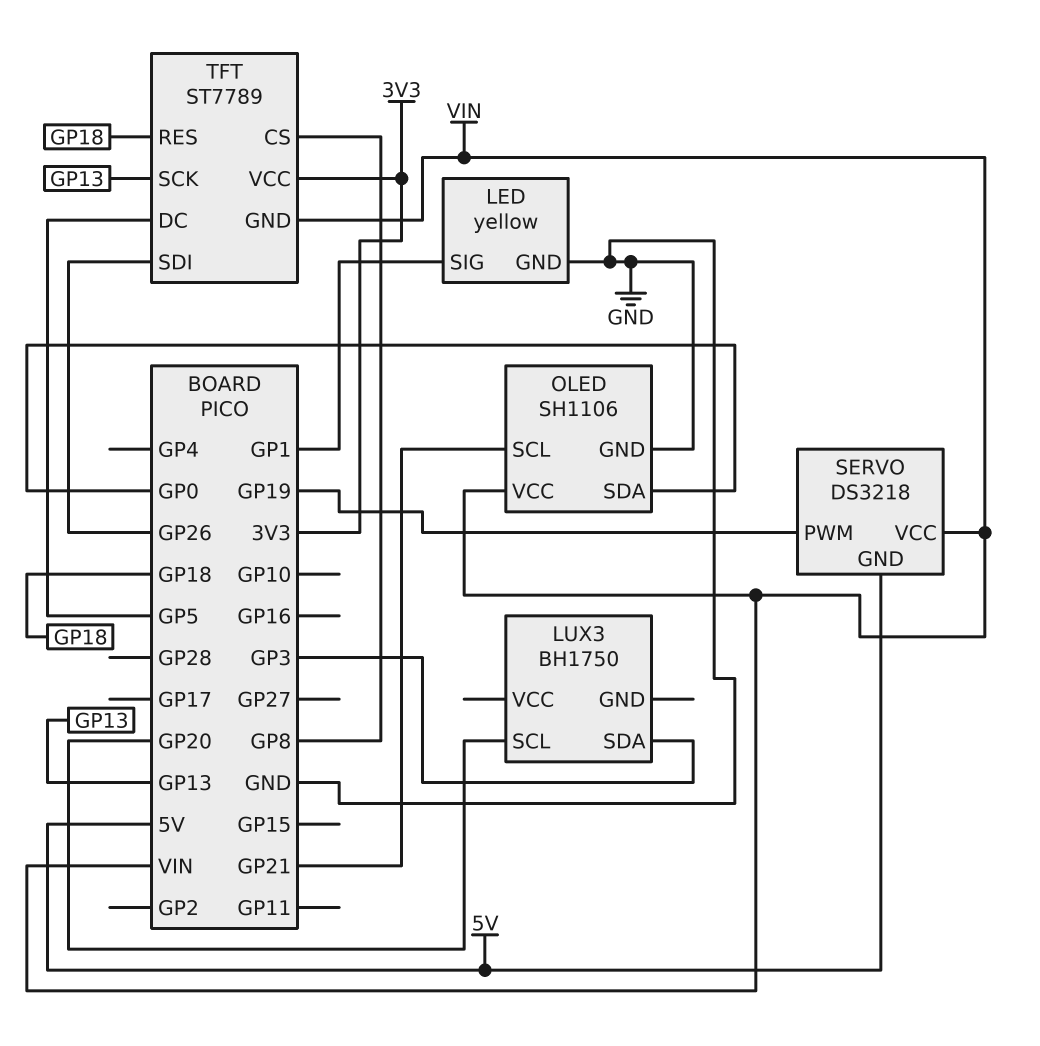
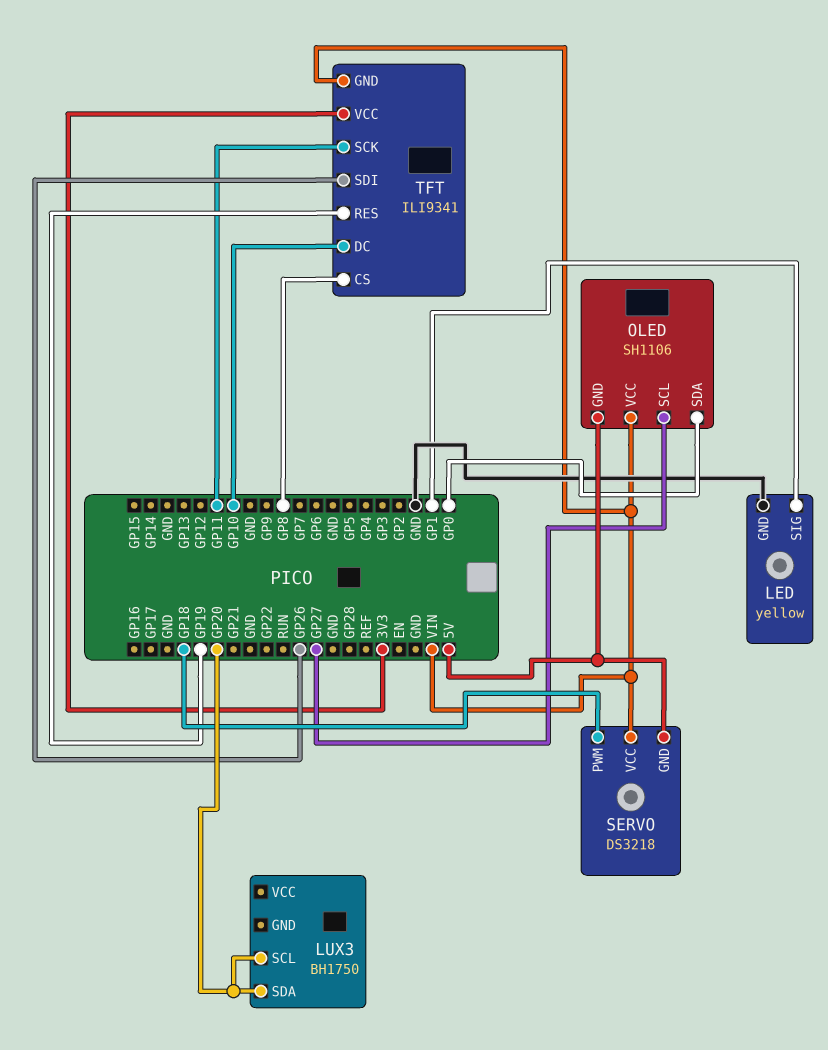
LUX3 pin SDA: GP3 -> GP20
OLED pin GND: GND -> 5V
OLED pin SCL: GP21 -> GP27
SERVO pin PWM: GP19 -> GP18
TFT: ST7789 -> ILI9341
TFT pin DC: GP5 -> GP10
TFT pin RES: GP18 -> GP19
TFT pin SCK: GP13 -> GP11

